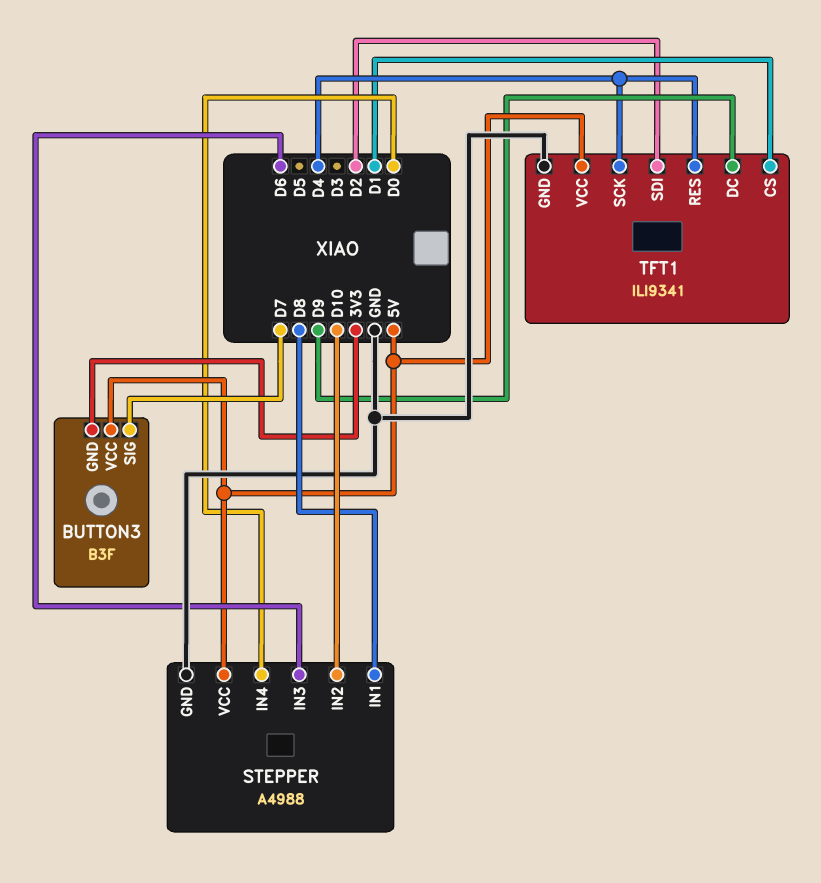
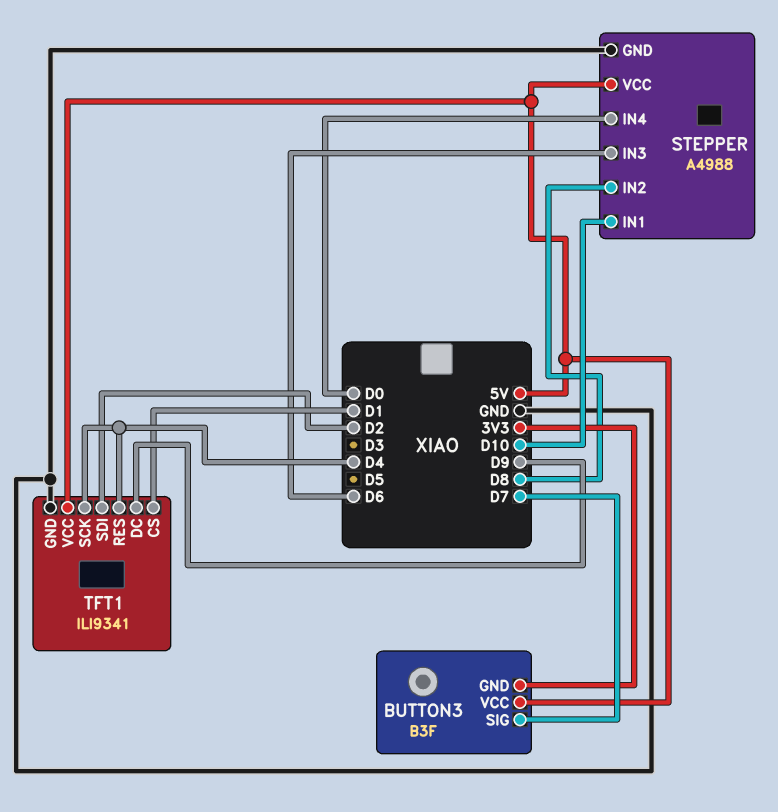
STEPPER pin IN1: D8 -> D10
STEPPER pin IN2: D10 -> D8

